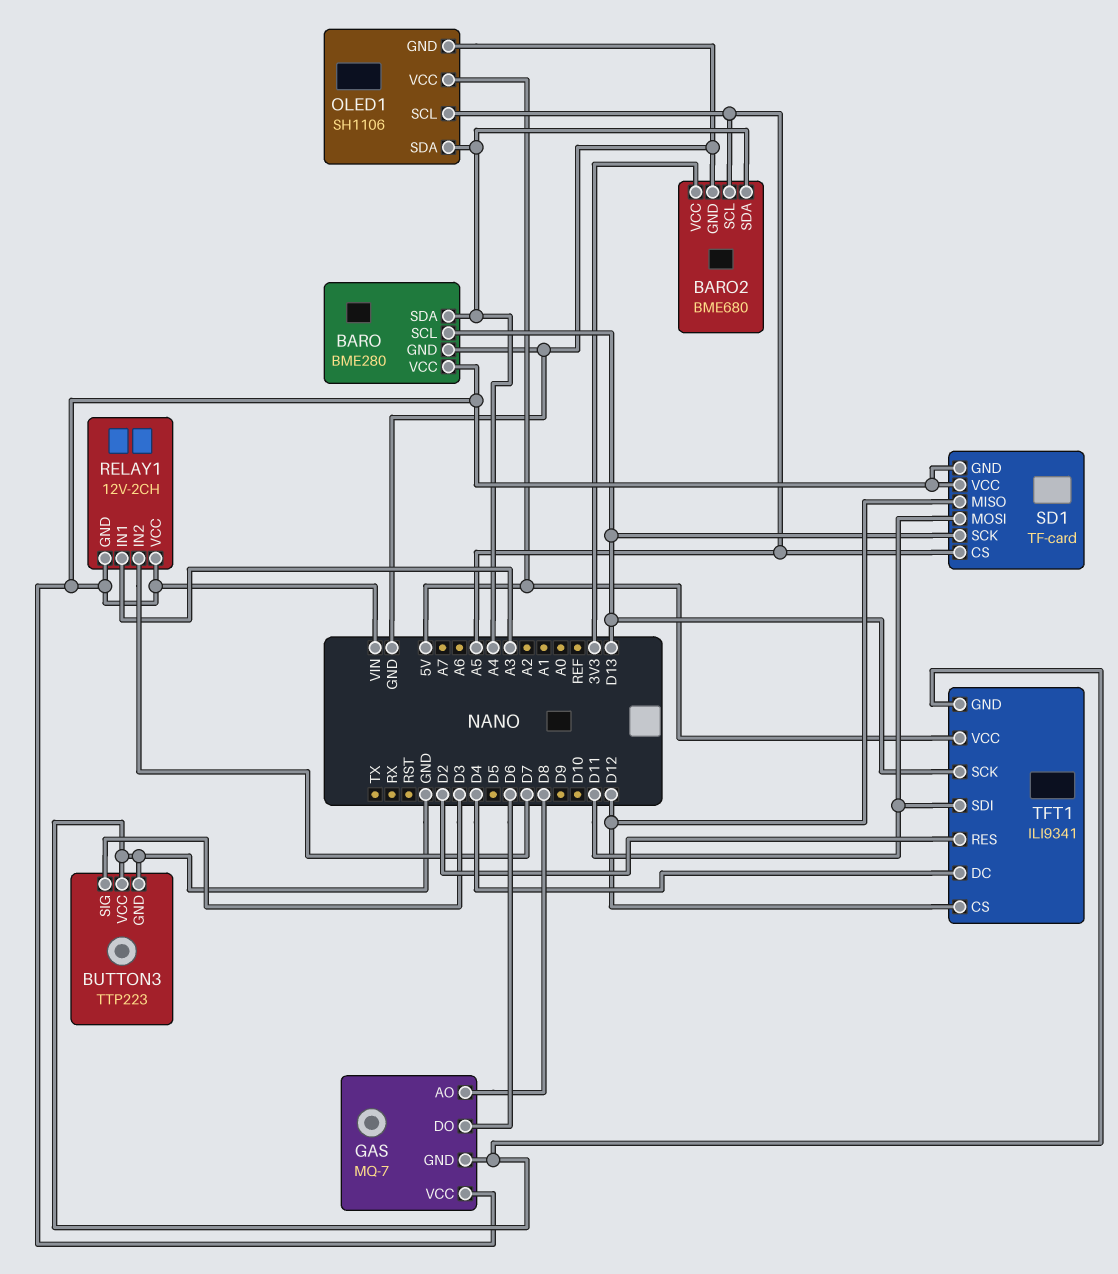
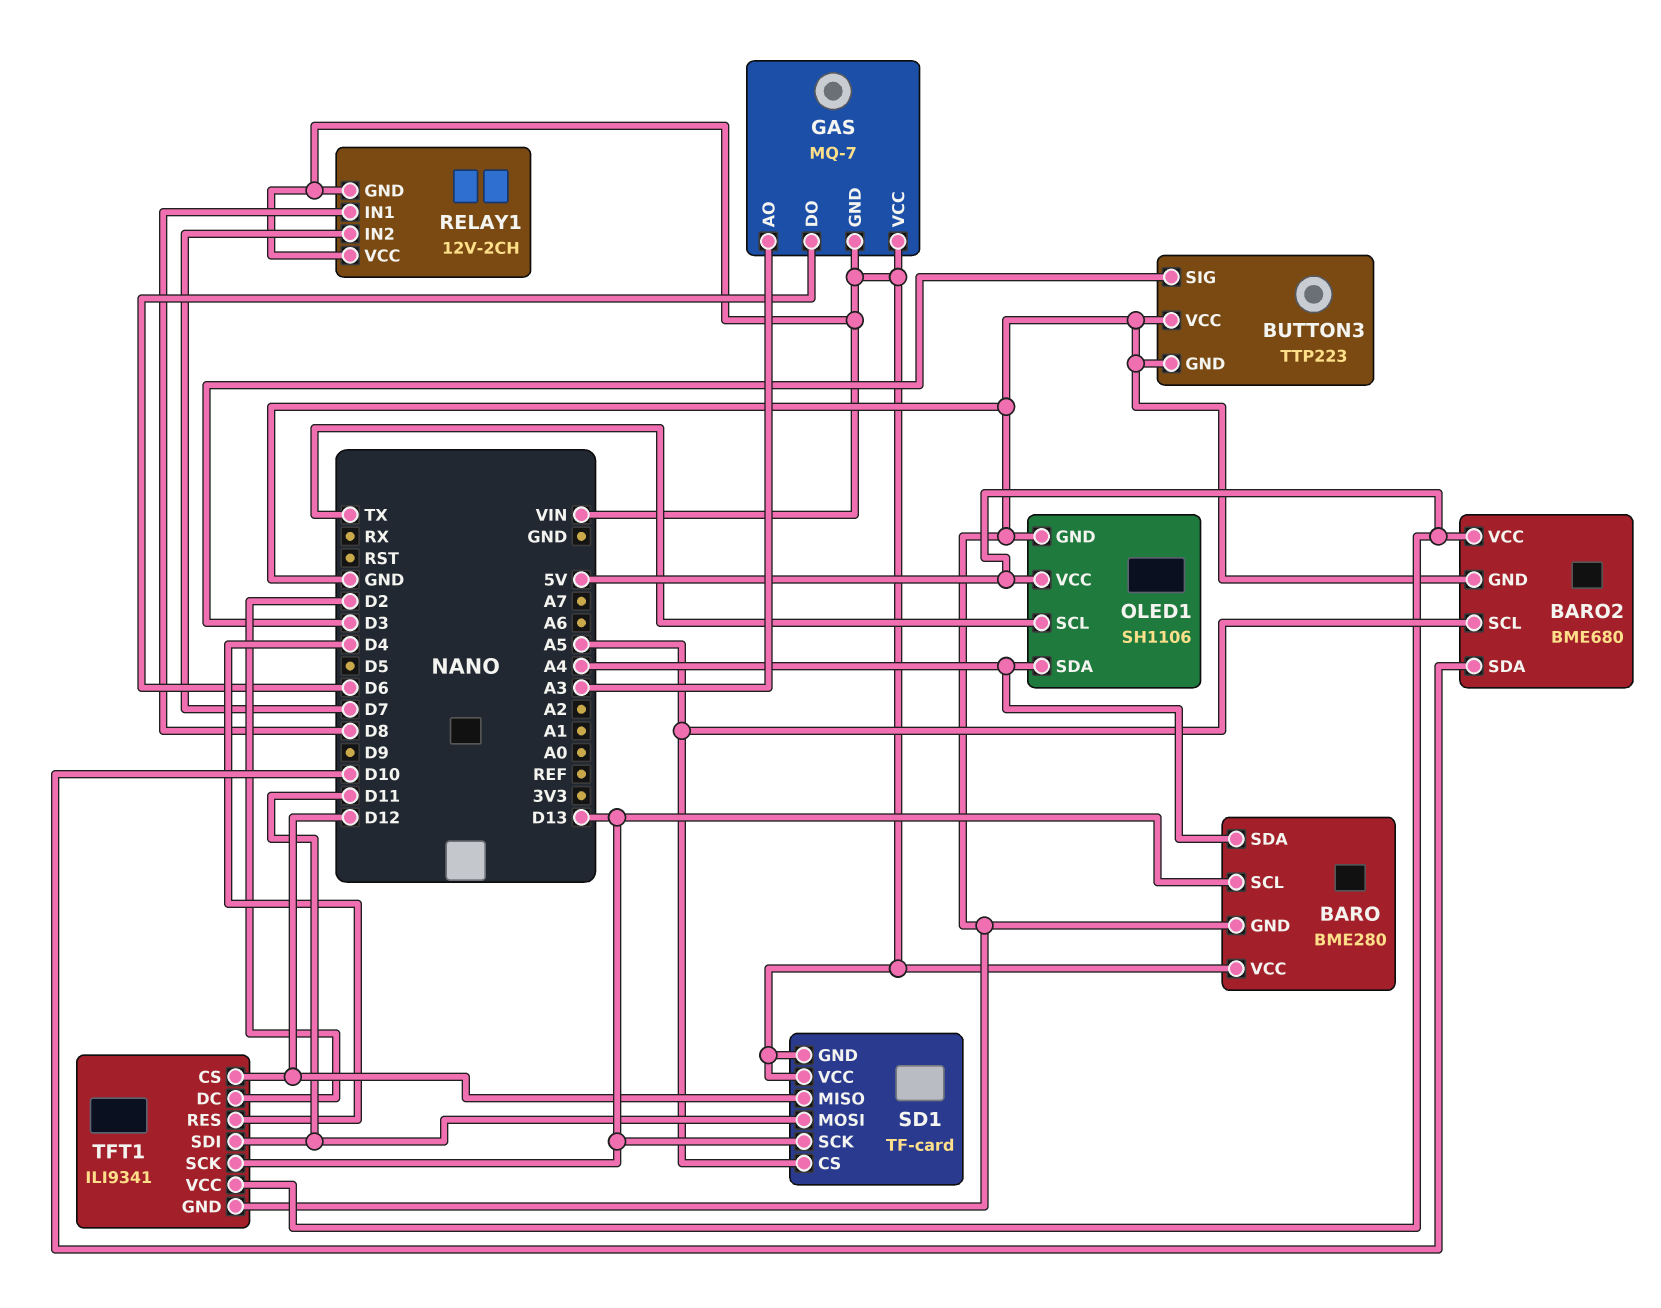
BARO2 pin SDA: A4 -> D10
BARO2 pin VCC: 3V3 -> 5V
GAS pin AO: D8 -> A3
GAS pin GND: GND -> VIN
OLED1 pin SCL: A5 -> TX
RELAY1 pin IN1: A3 -> D8
TFT1 pin DC: D4 -> D2
TFT1 pin RES: D2 -> D4

